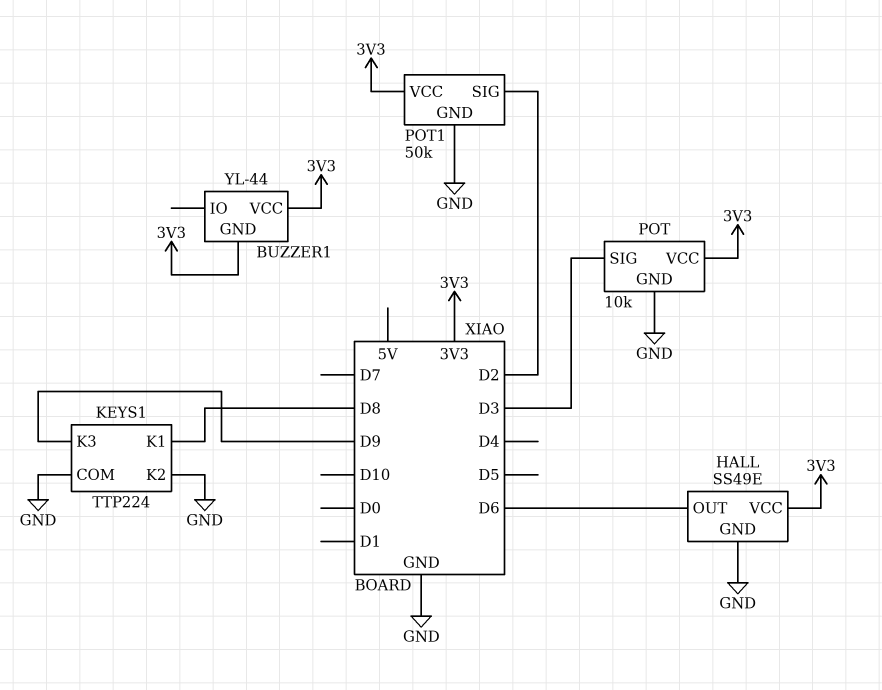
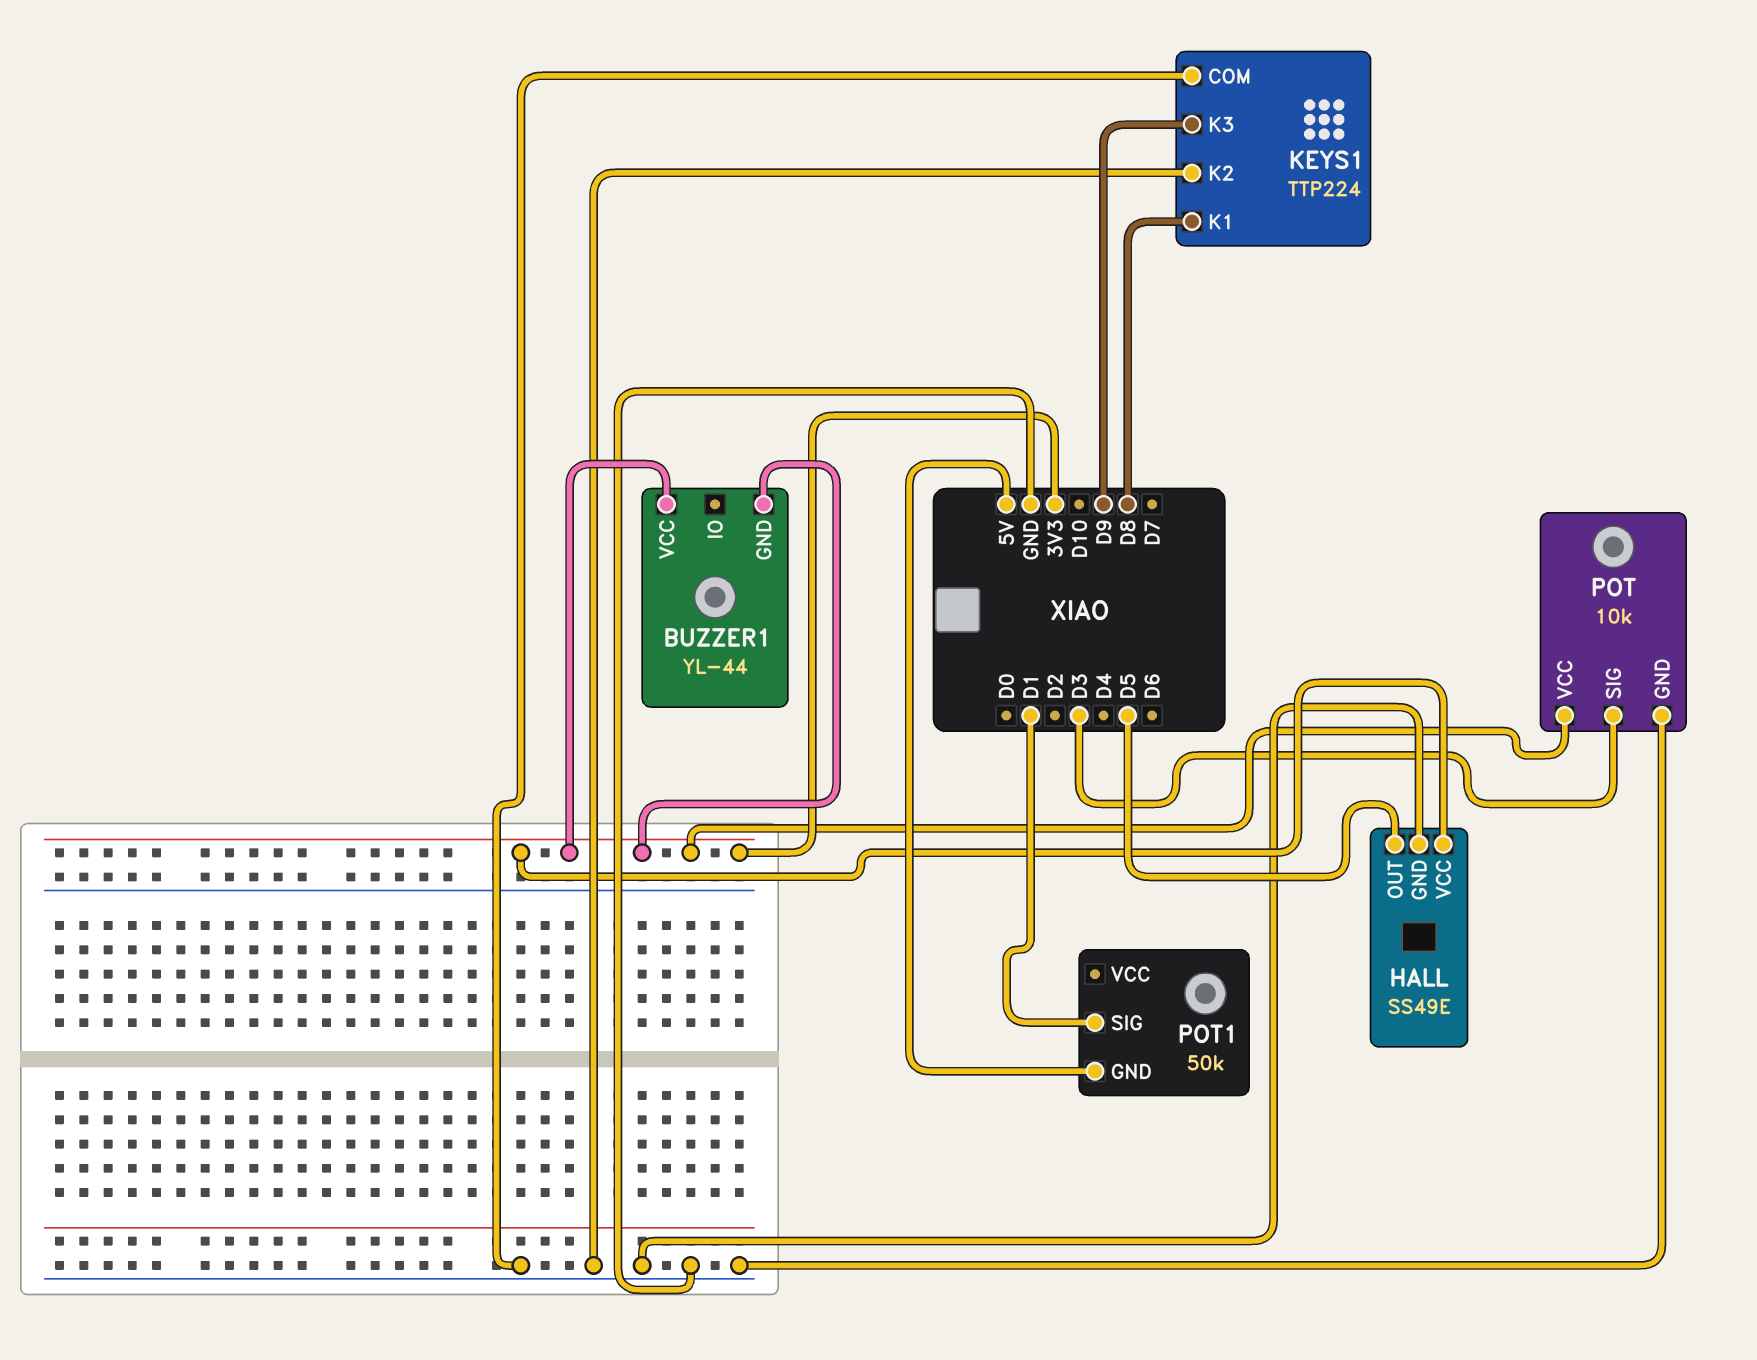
HALL pin OUT: D6 -> D5
POT1 pin GND: GND -> 5V
POT1 pin SIG: D2 -> D1
POT1 pin VCC: 3V3 -> none

